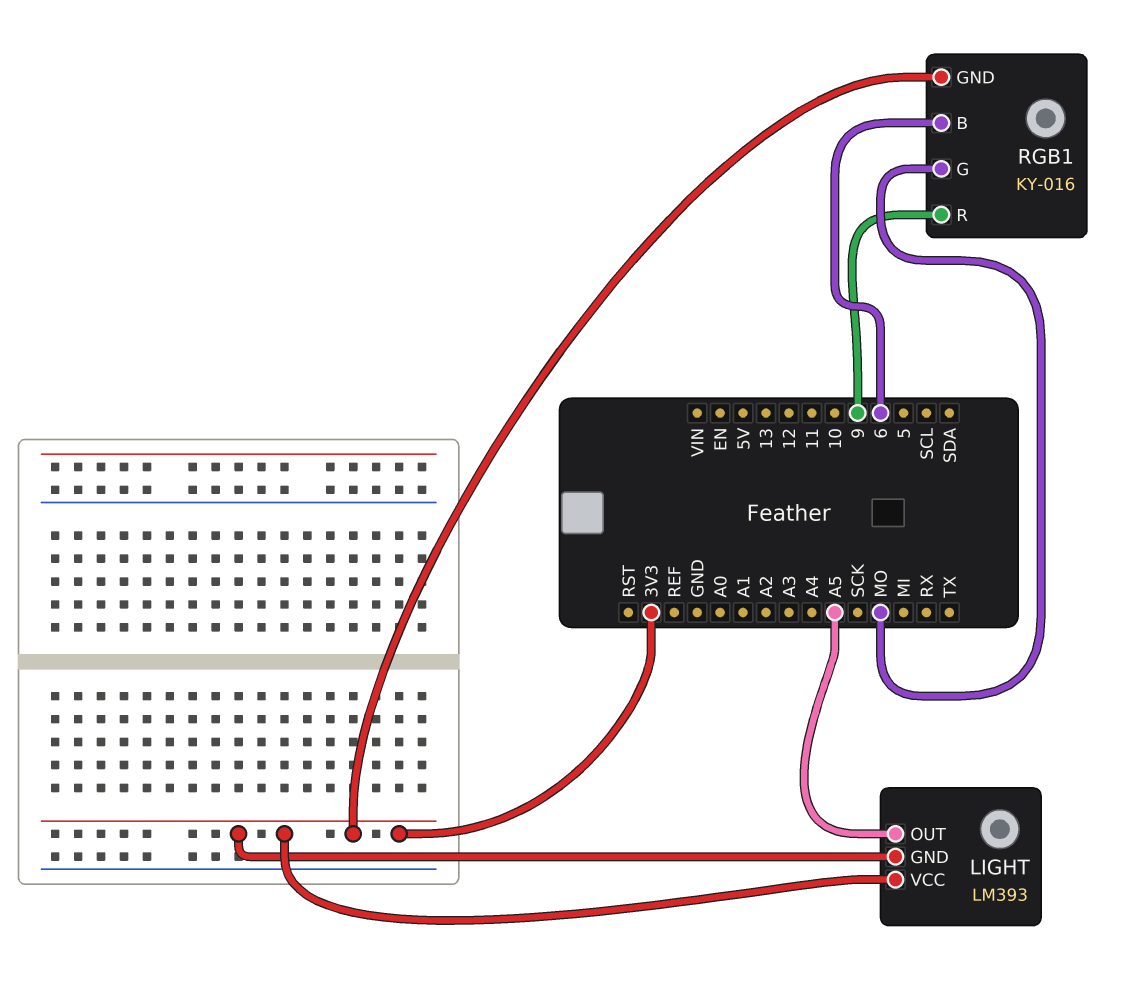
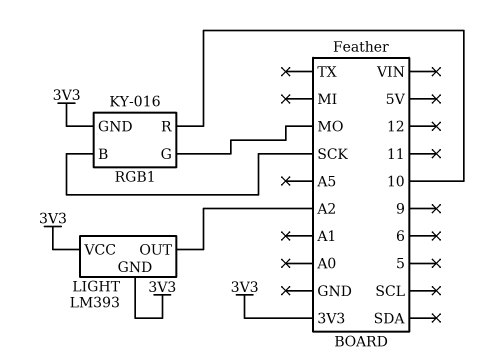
LIGHT pin OUT: A5 -> A2
RGB1 pin B: 6 -> SCK
RGB1 pin R: 9 -> 10

